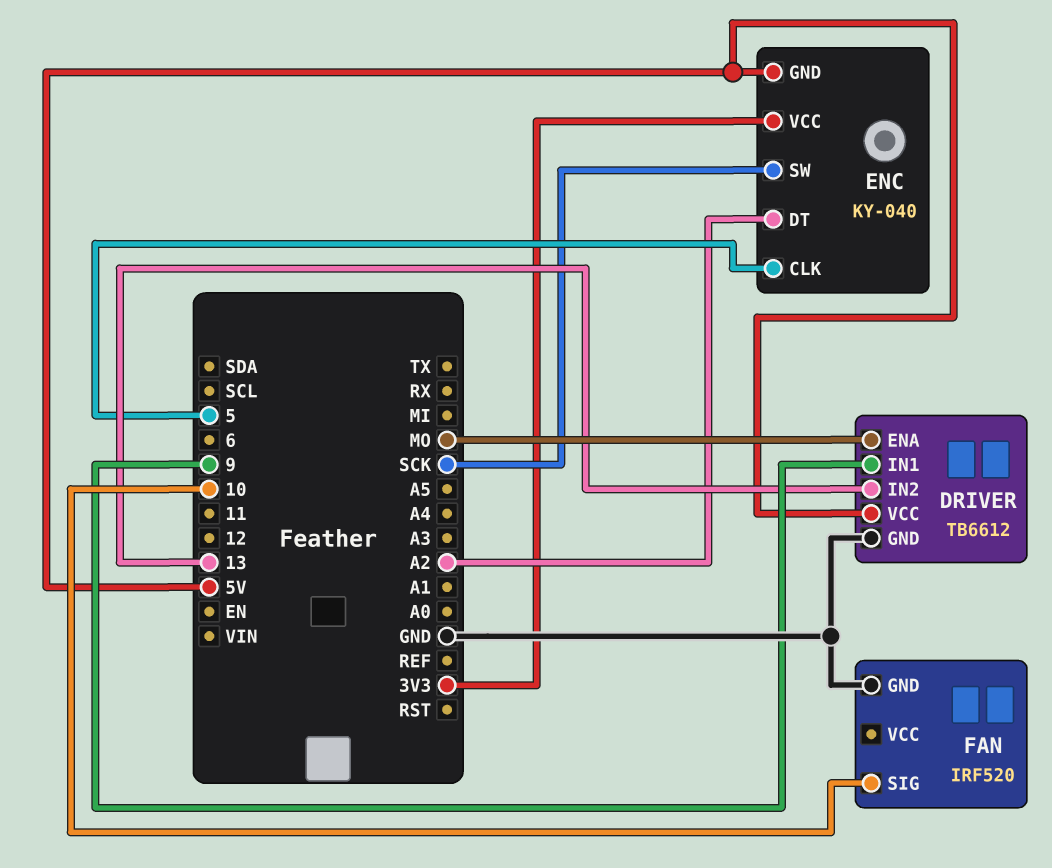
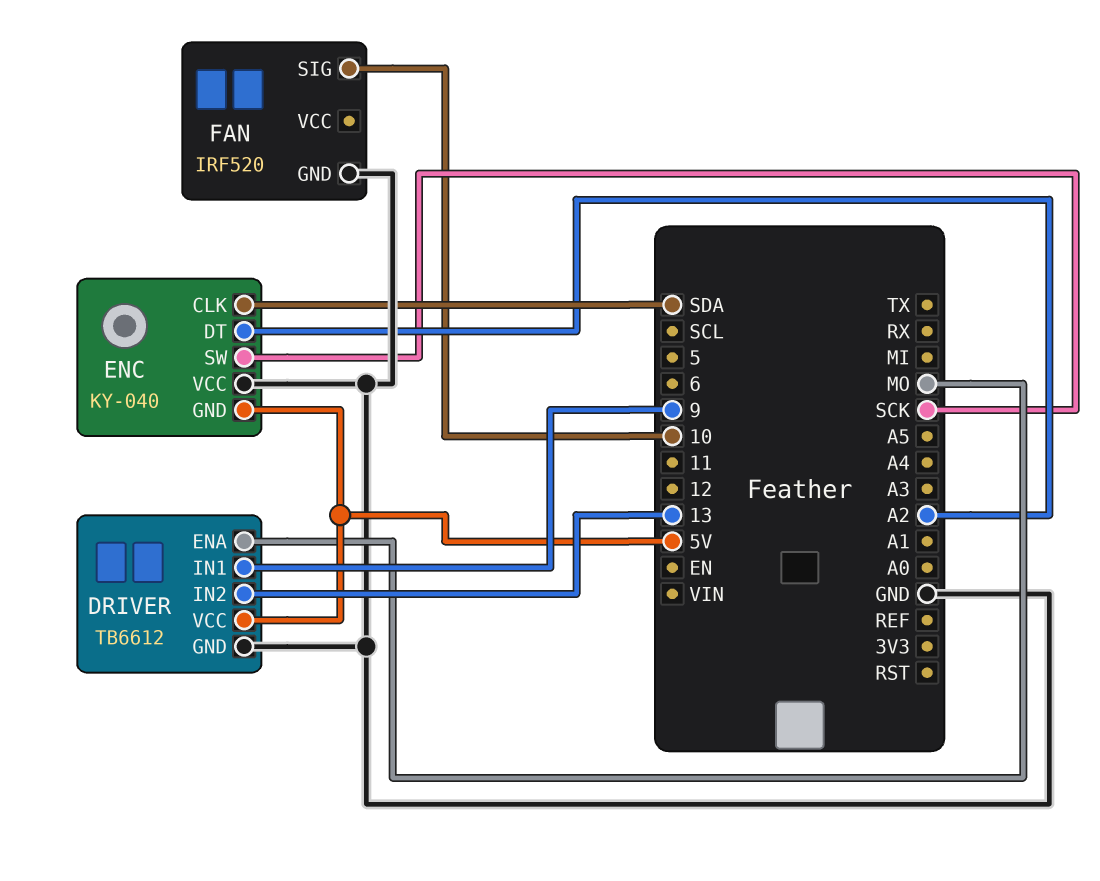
ENC pin CLK: 5 -> SDA
ENC pin VCC: 3V3 -> GND

